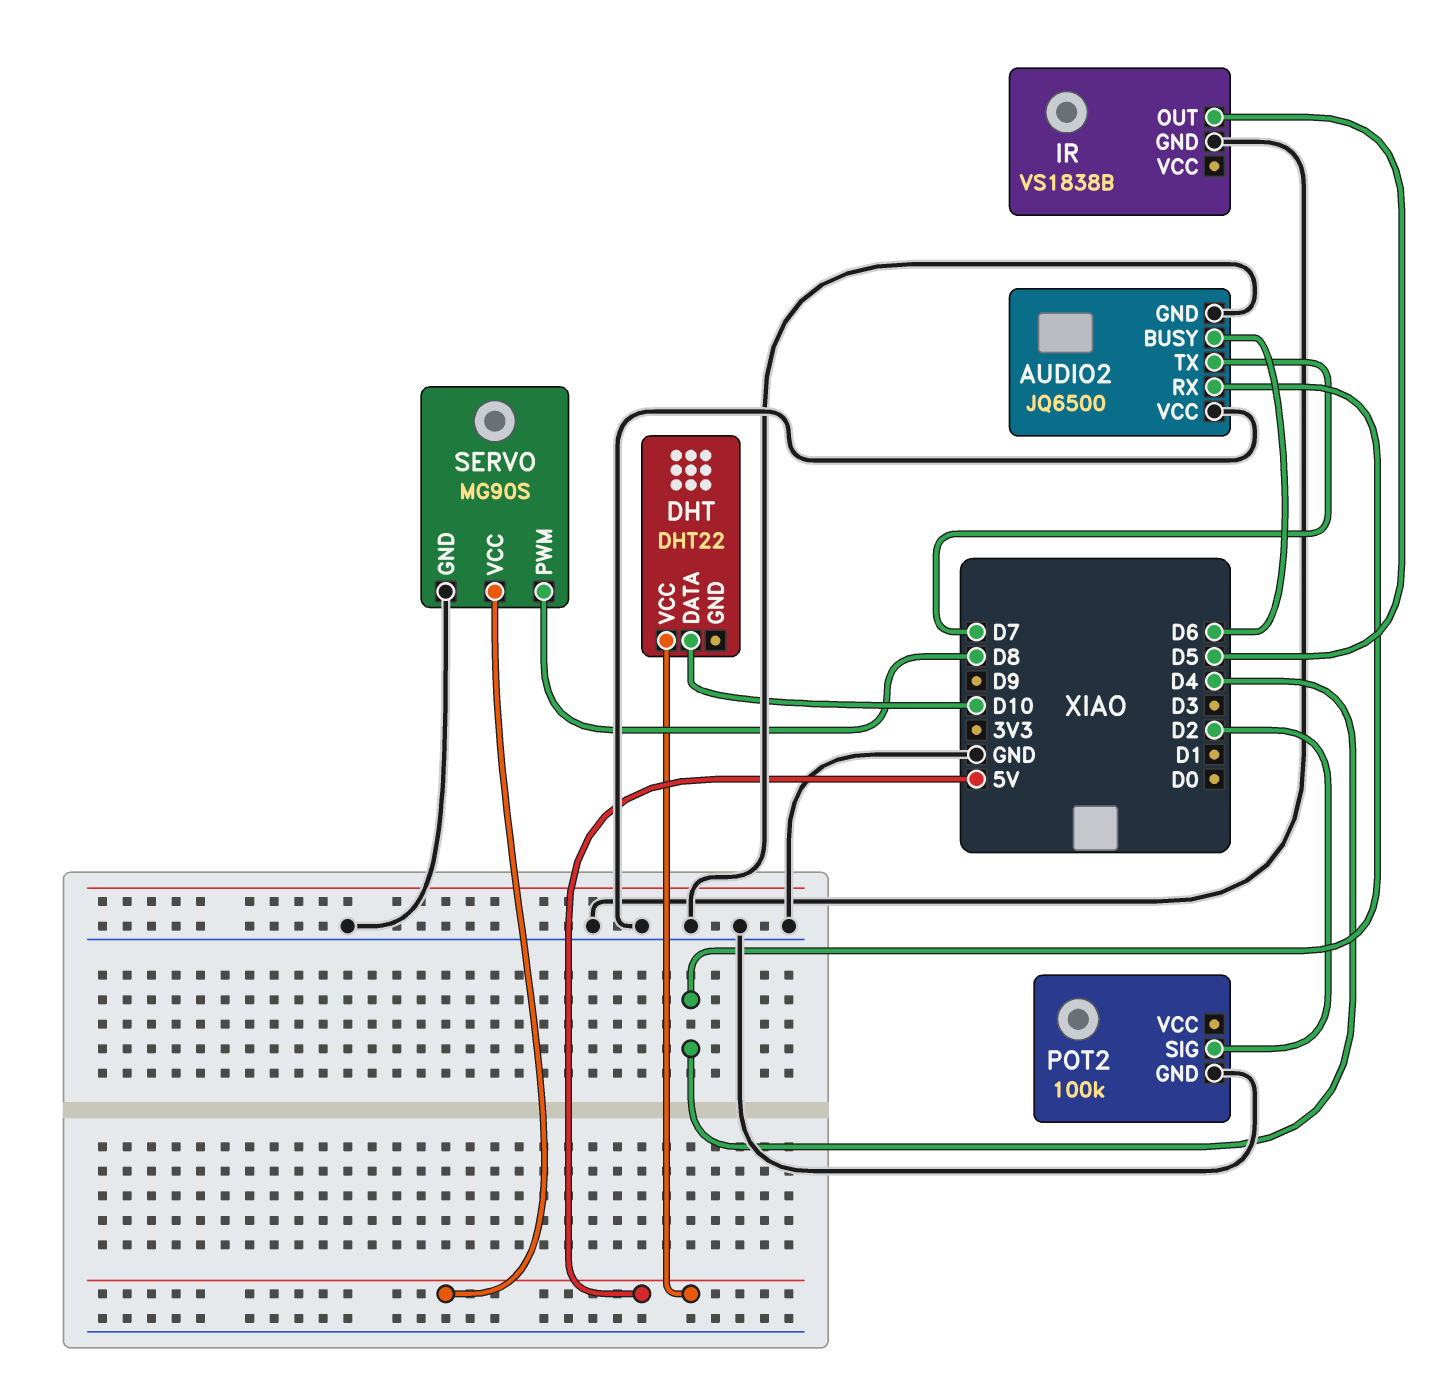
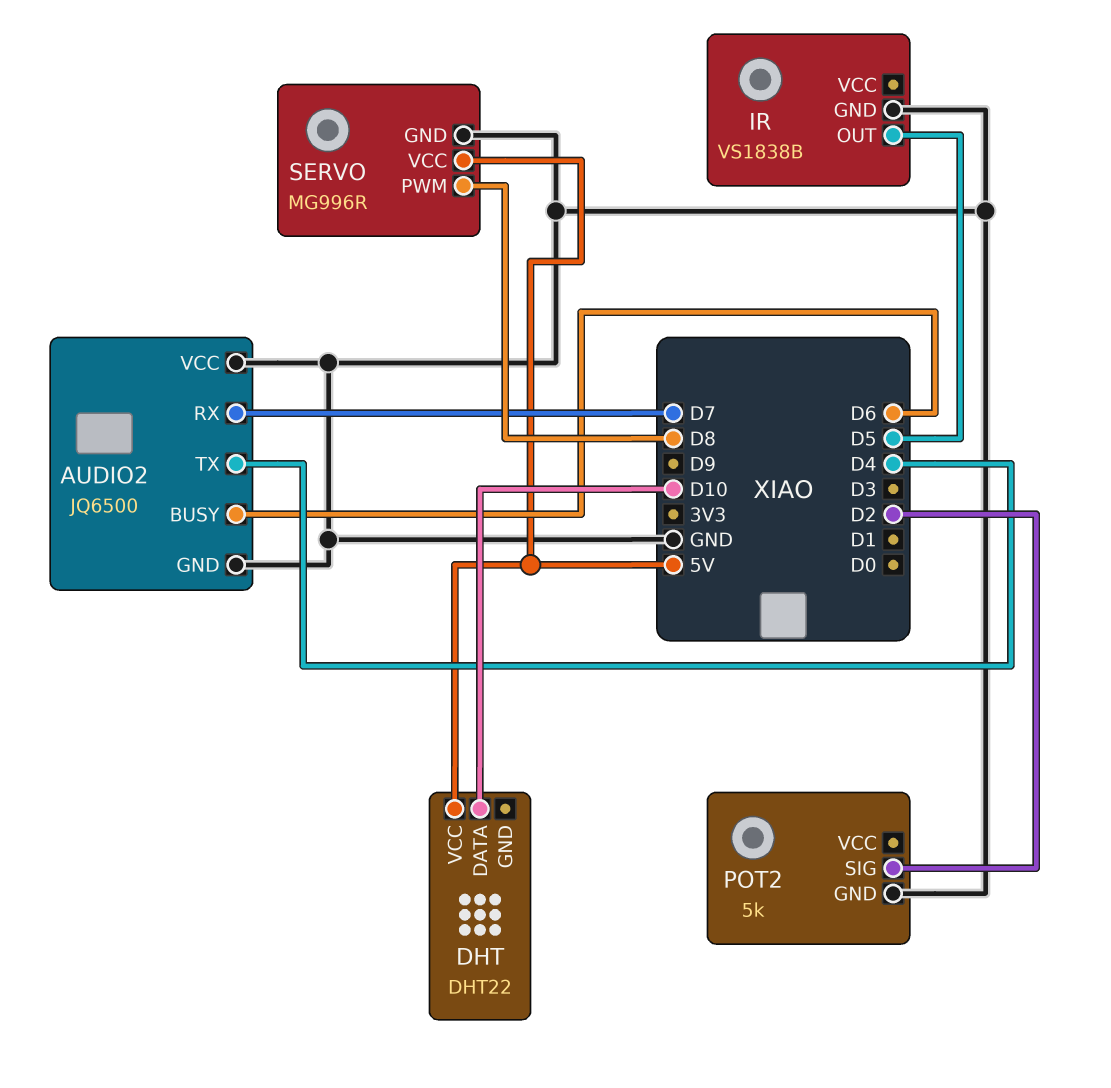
AUDIO2 pin RX: D4 -> D7
AUDIO2 pin TX: D7 -> D4
POT2: 100k -> 5k
SERVO: MG90S -> MG996R

